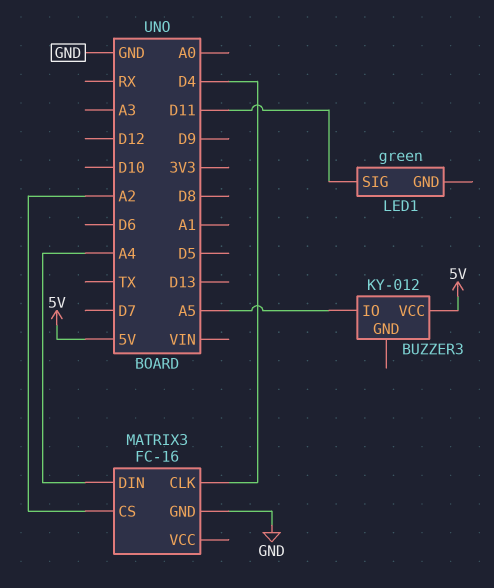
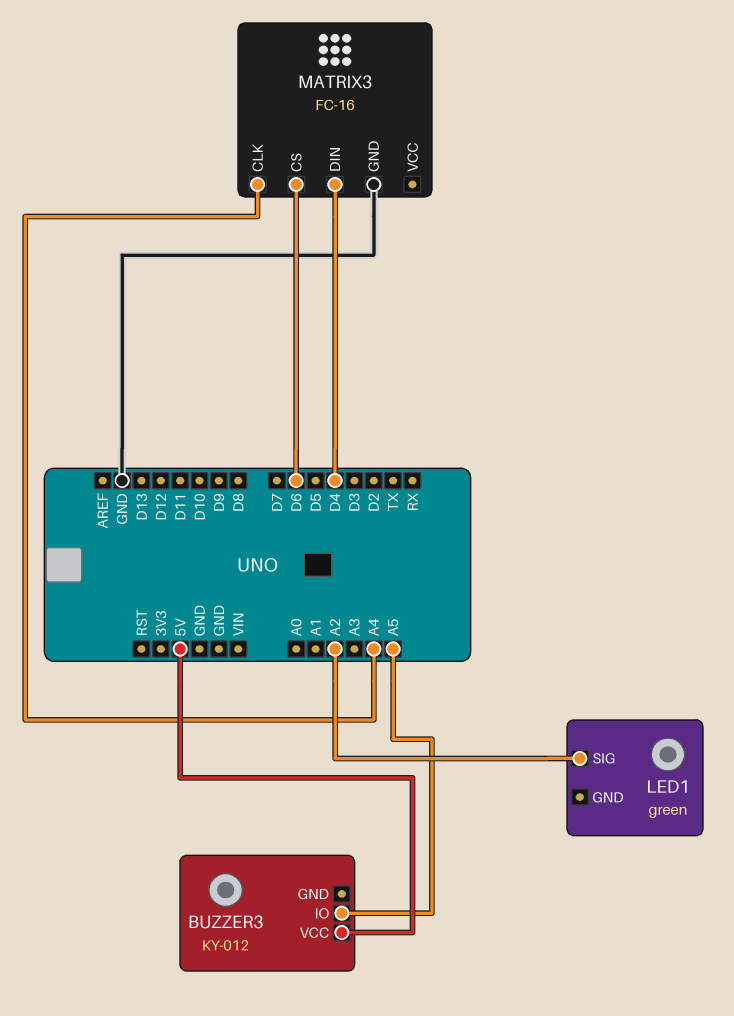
LED1 pin SIG: D11 -> A2
MATRIX3 pin CLK: D4 -> A4
MATRIX3 pin CS: A2 -> D6
MATRIX3 pin DIN: A4 -> D4

